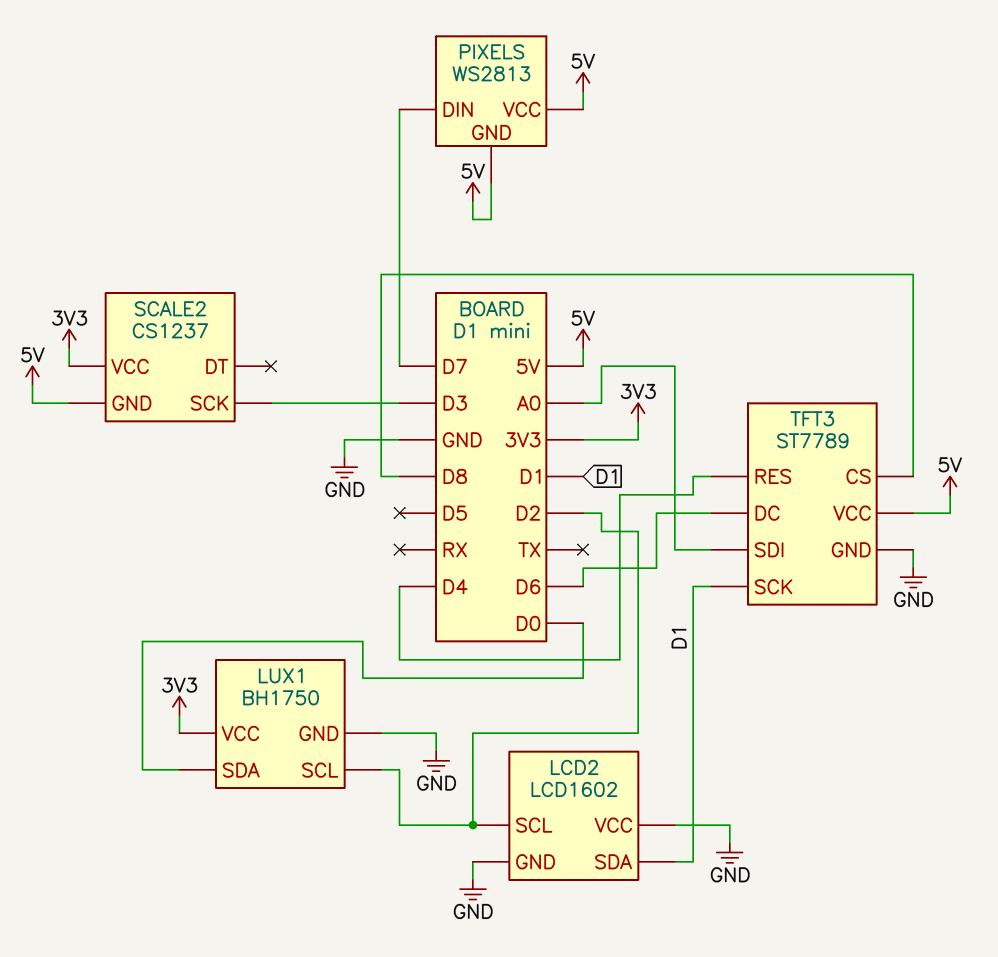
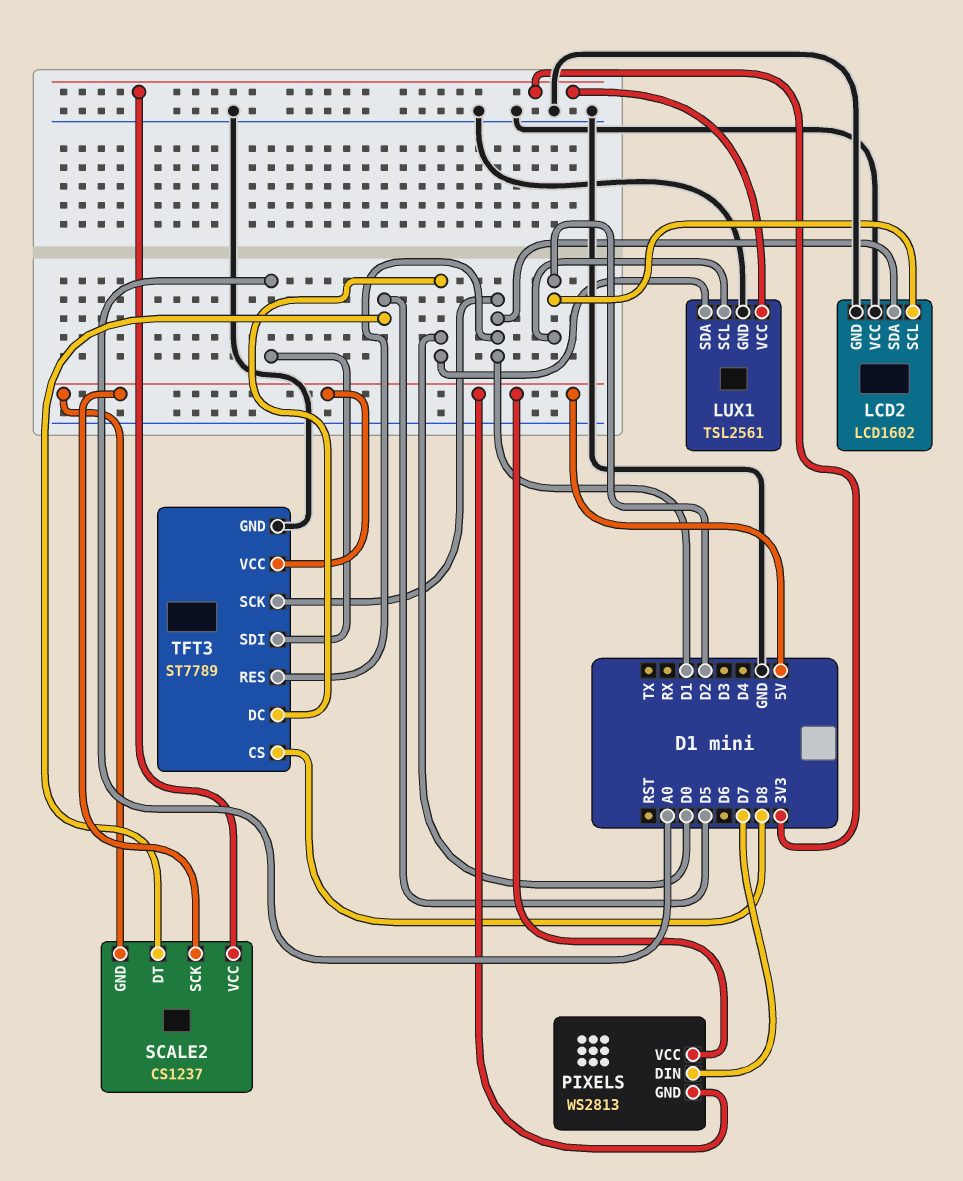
LUX1: BH1750 -> TSL2561
SCALE2 pin DT: none -> D5
SCALE2 pin SCK: D3 -> 5V
TFT3 pin DC: D6 -> D0
TFT3 pin RES: D4 -> D1

